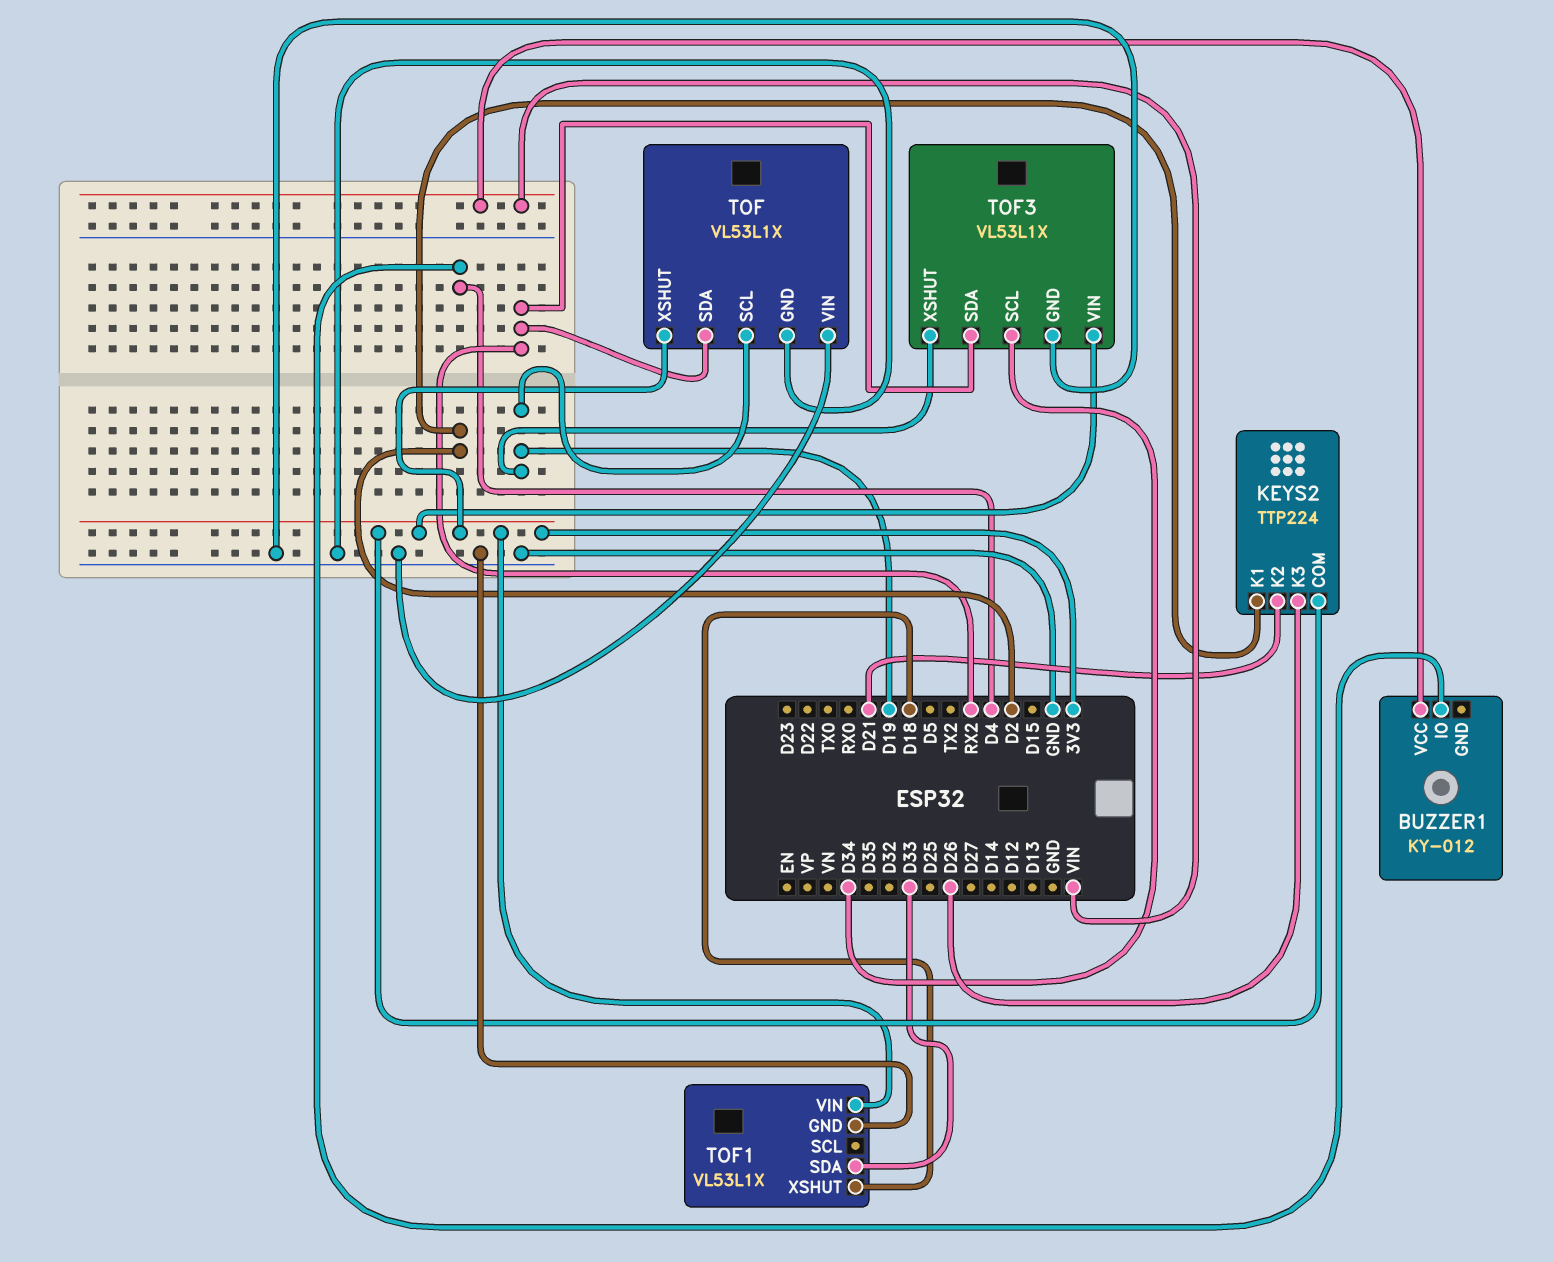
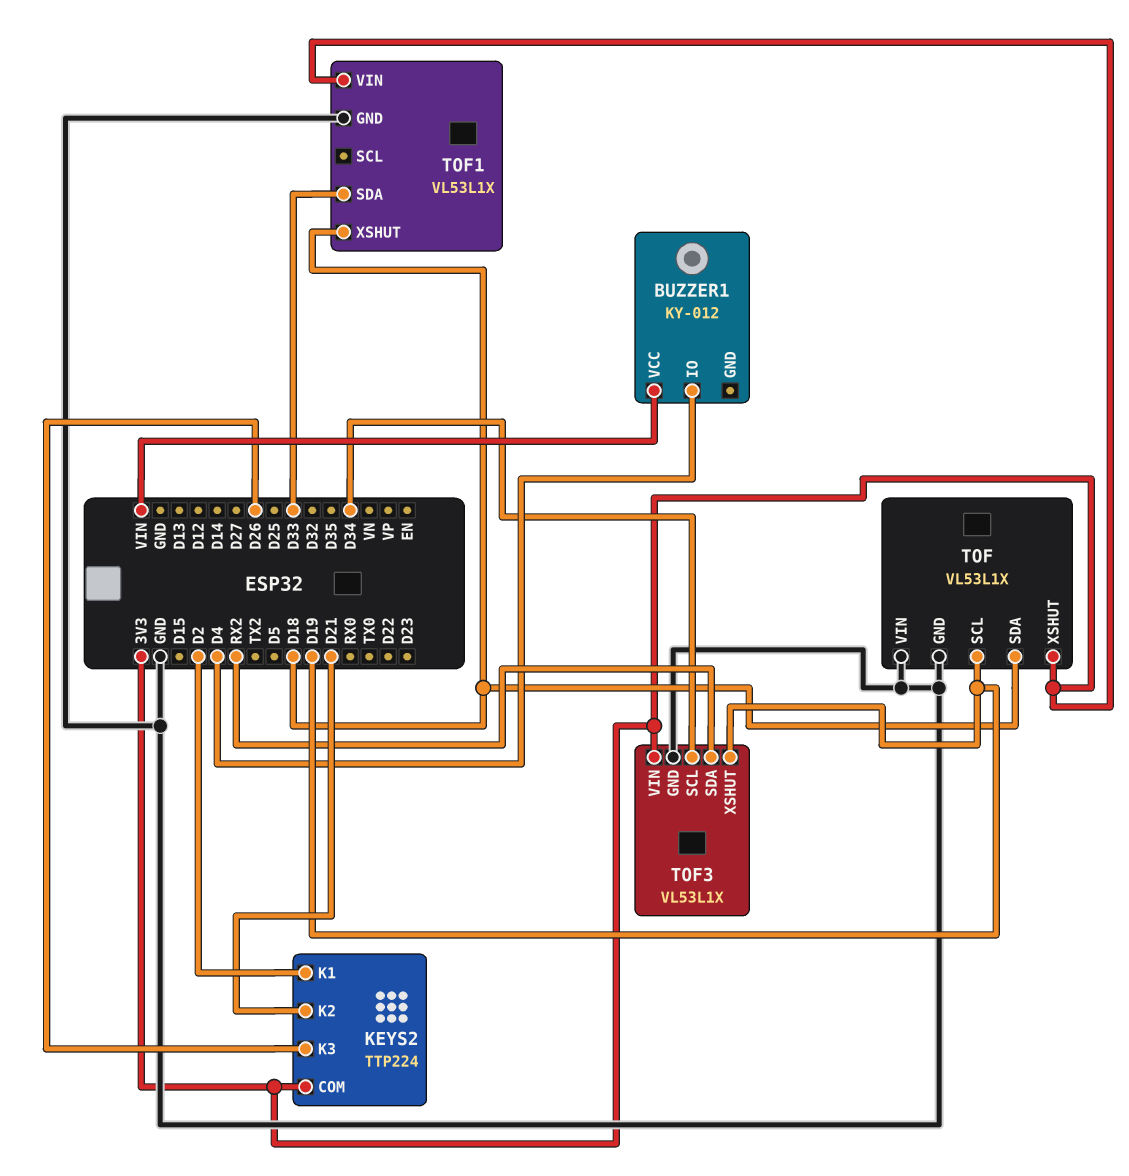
TOF pin SDA: RX2 -> D18

